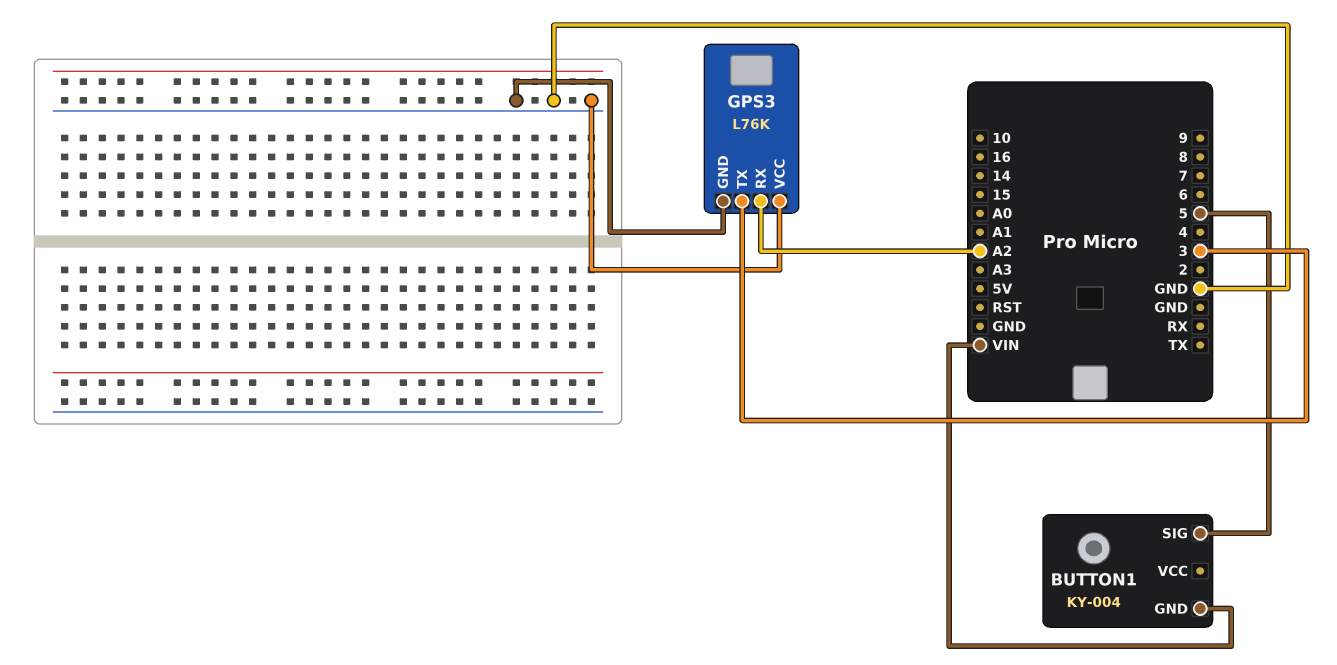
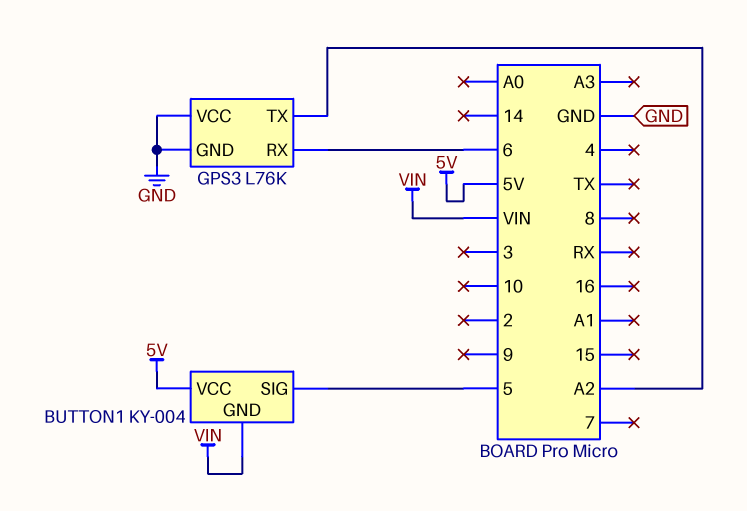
BUTTON1 pin VCC: none -> 5V
GPS3 pin RX: A2 -> 6
GPS3 pin TX: 3 -> A2

